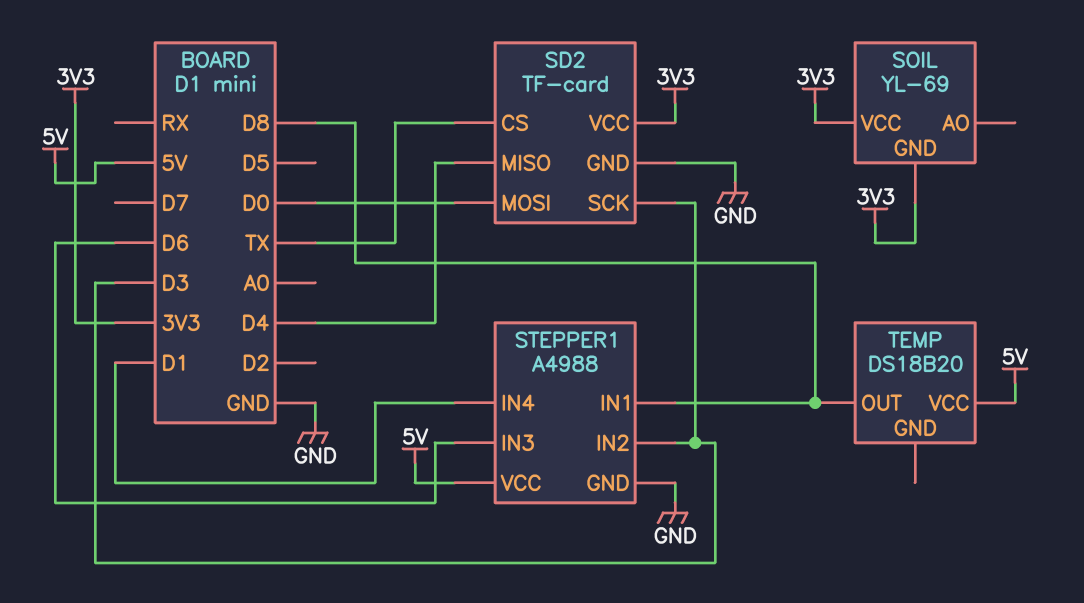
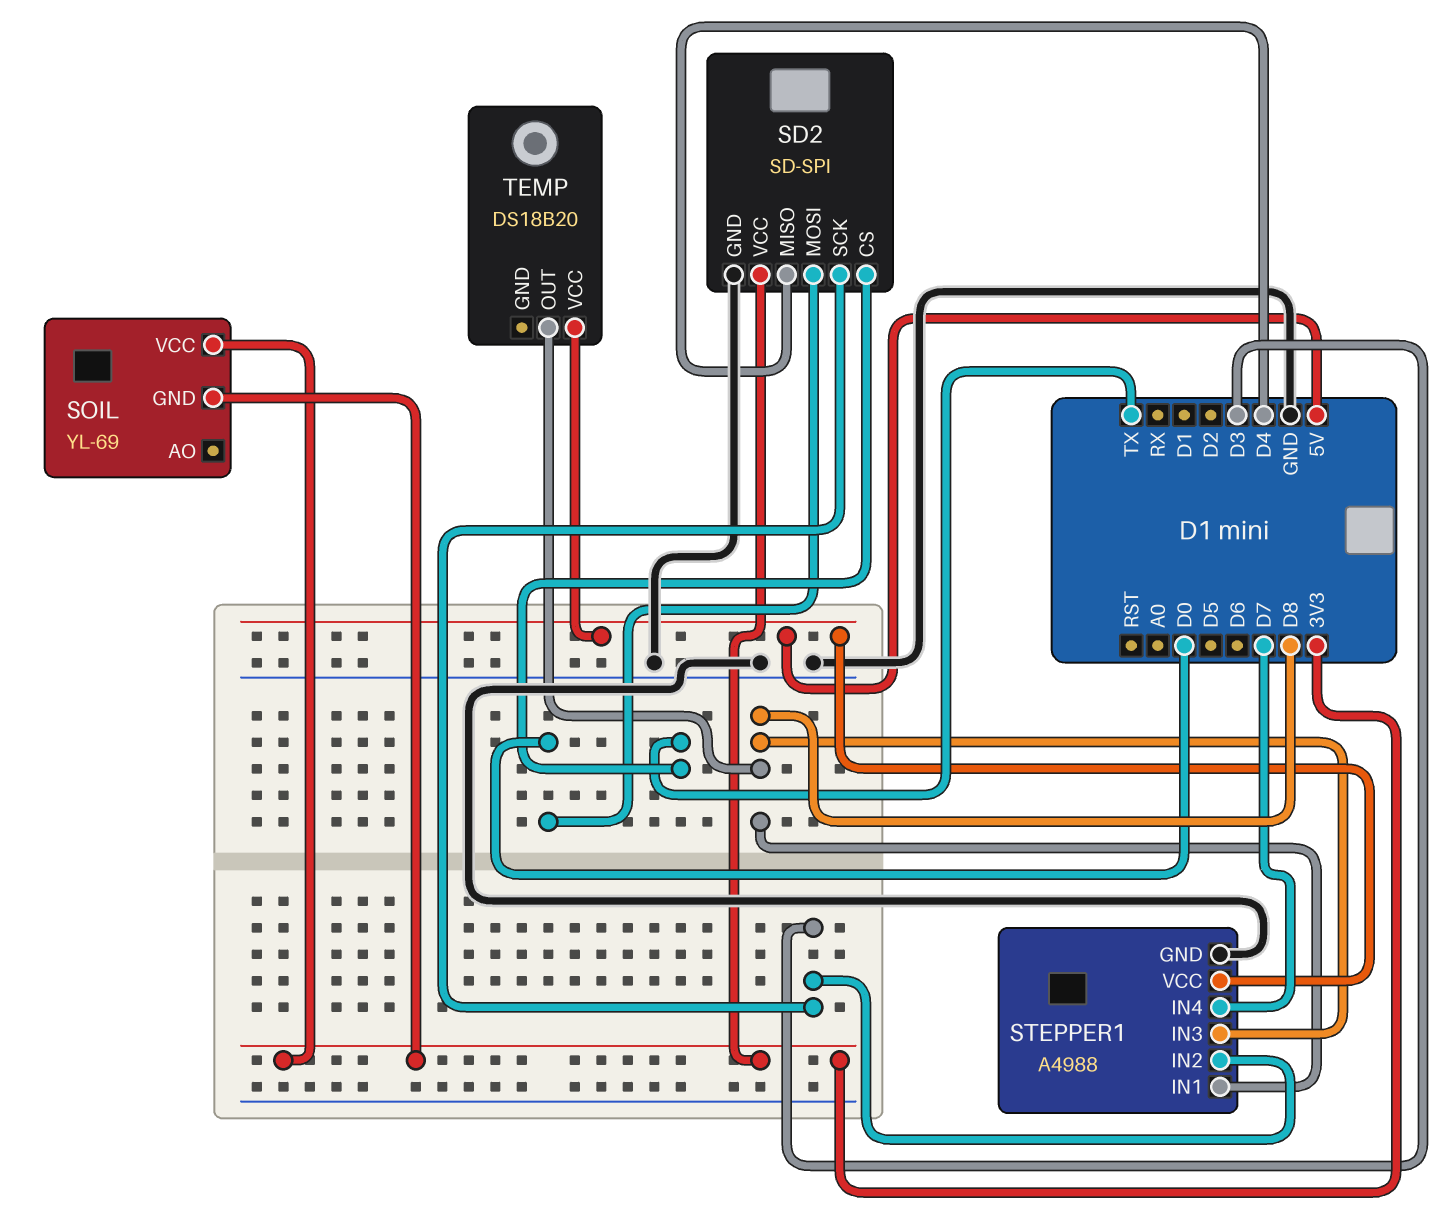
SD2: TF-card -> SD-SPI
STEPPER1 pin IN3: D6 -> D8
STEPPER1 pin IN4: D1 -> D7

